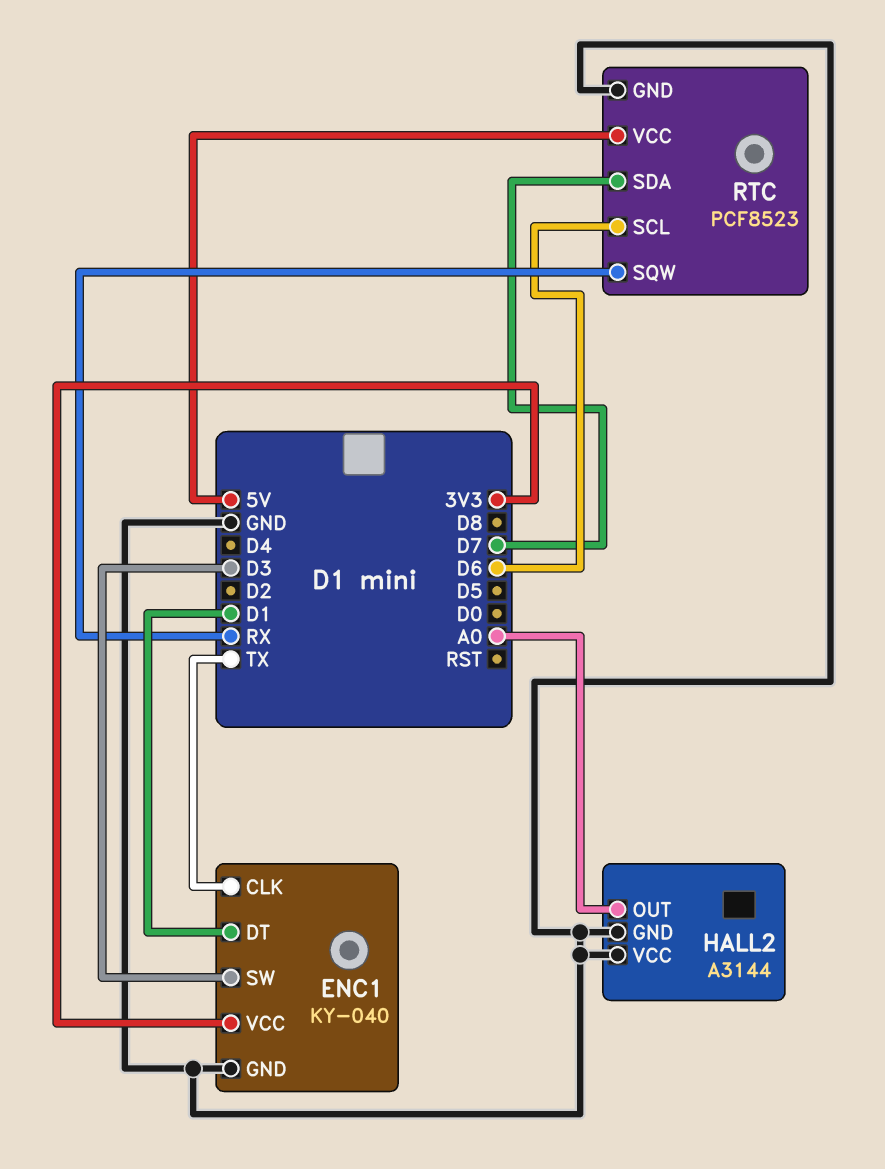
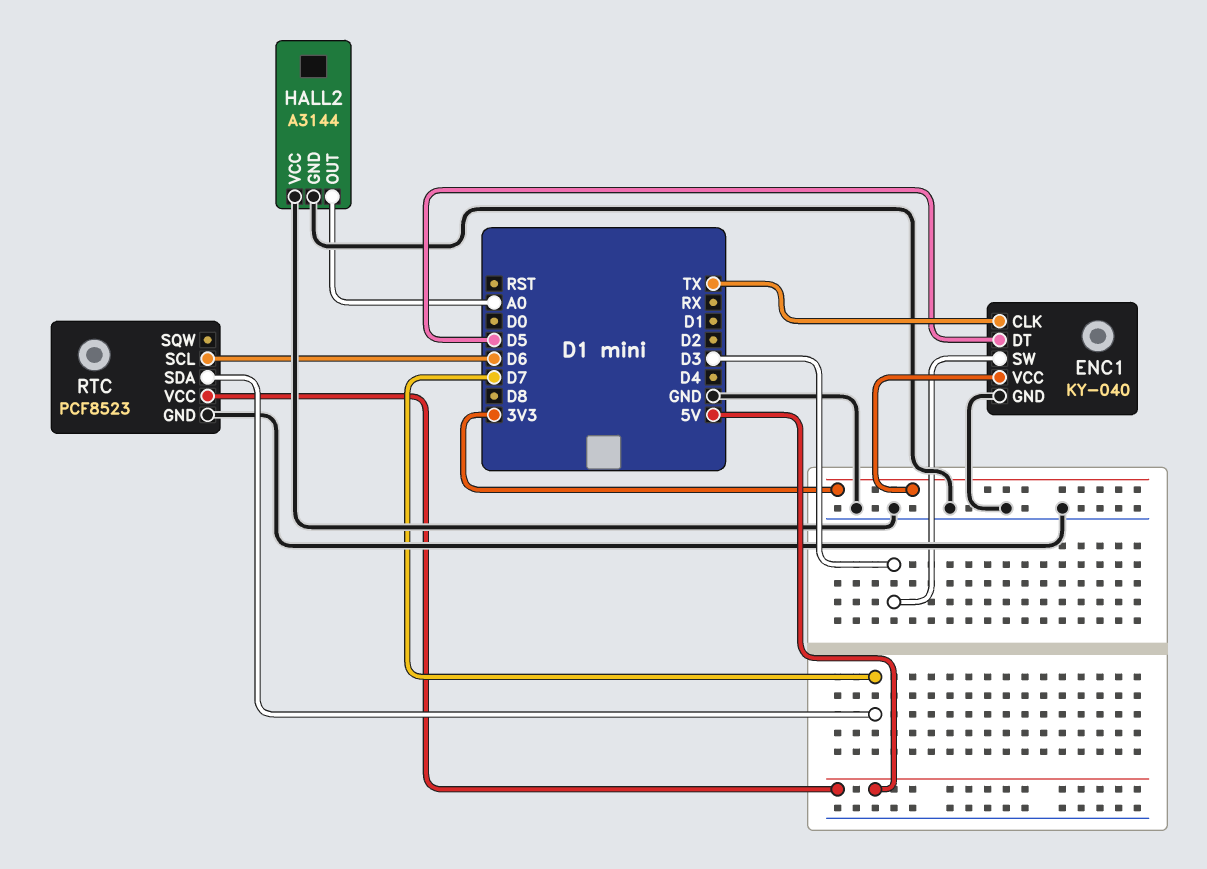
ENC1 pin DT: D1 -> D5
RTC pin SQW: RX -> none

